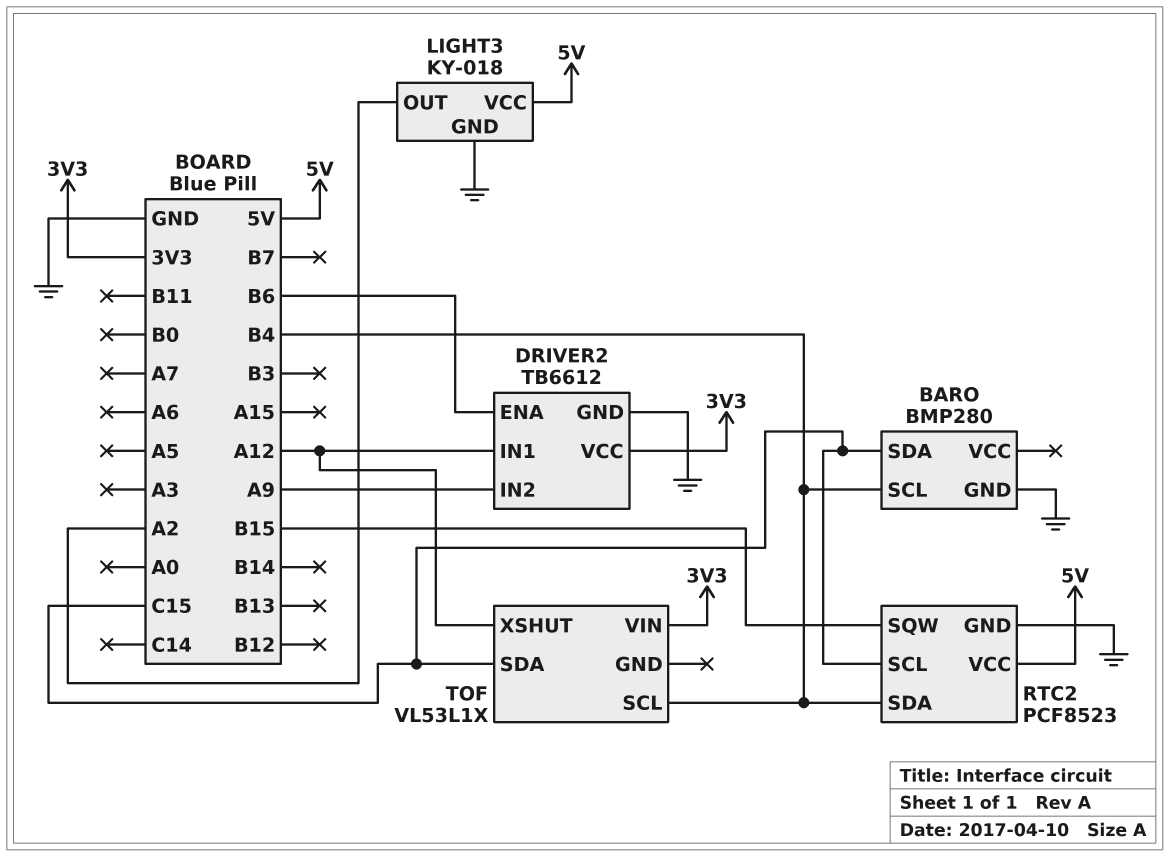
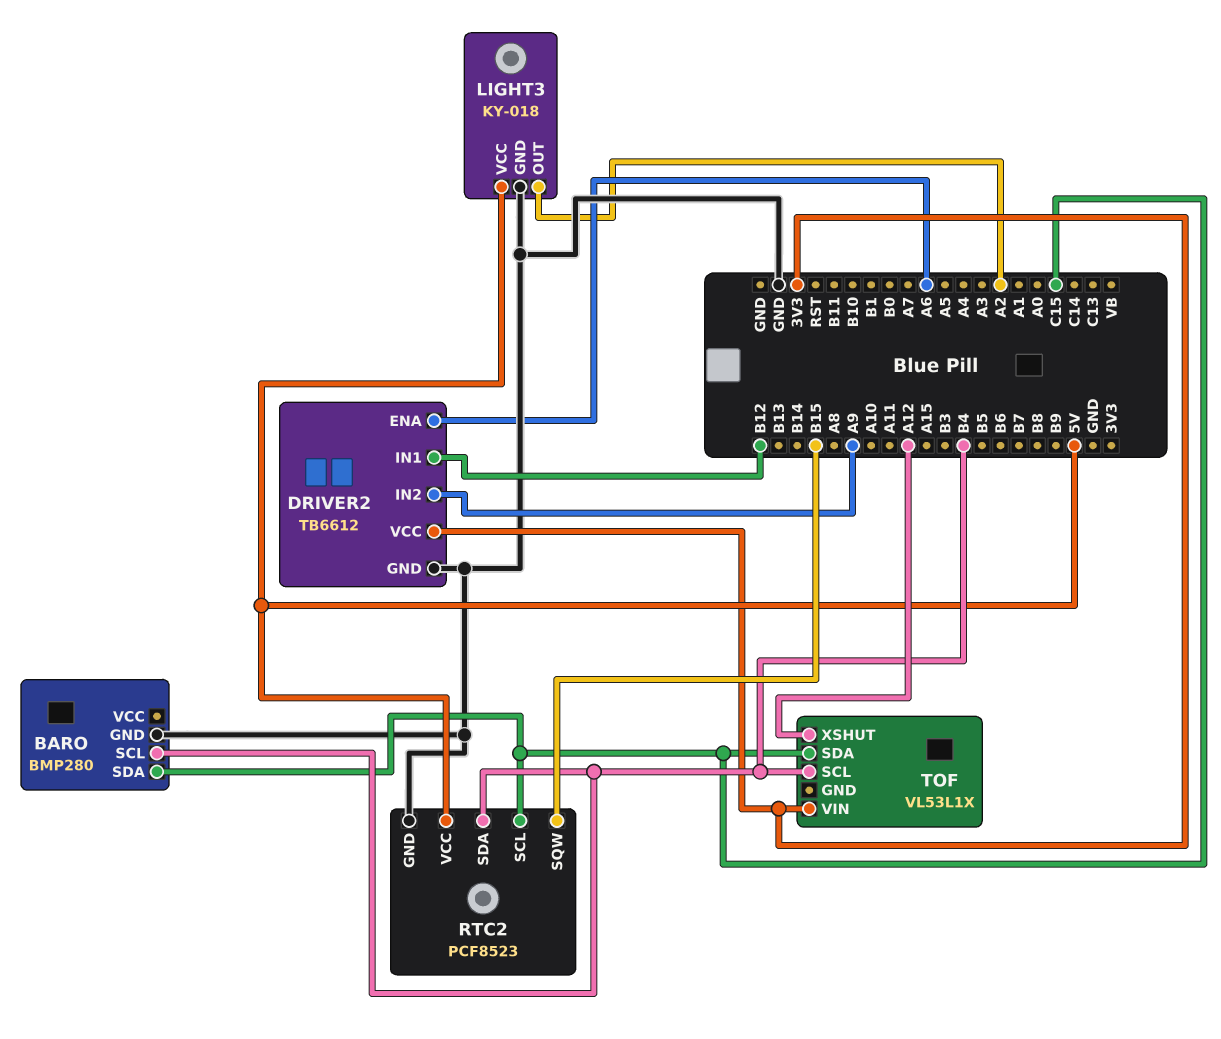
DRIVER2 pin ENA: B6 -> A6
DRIVER2 pin IN1: A12 -> B12

